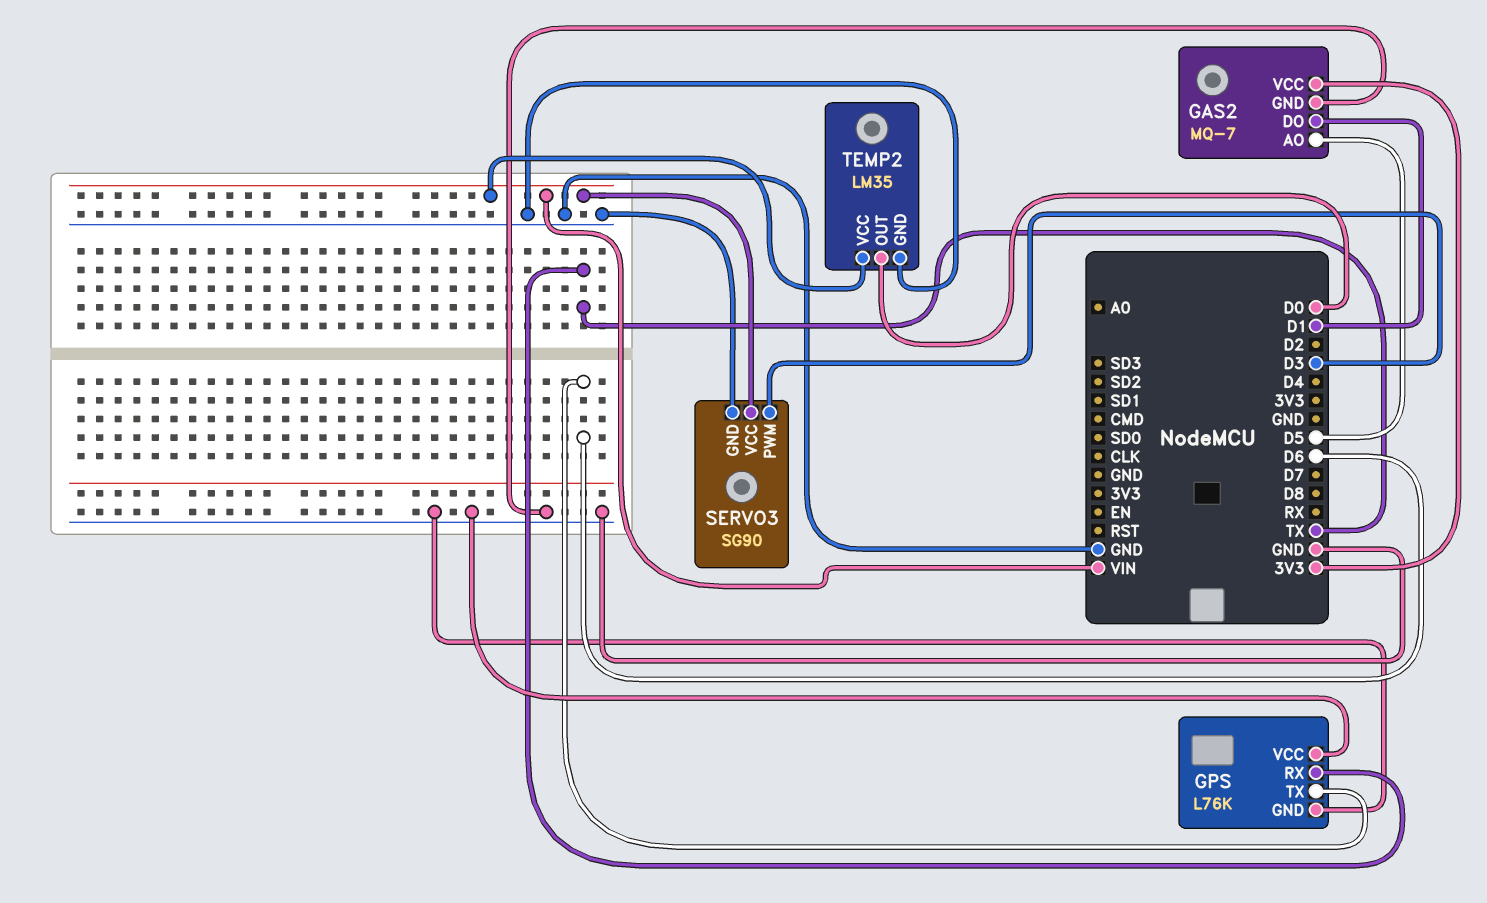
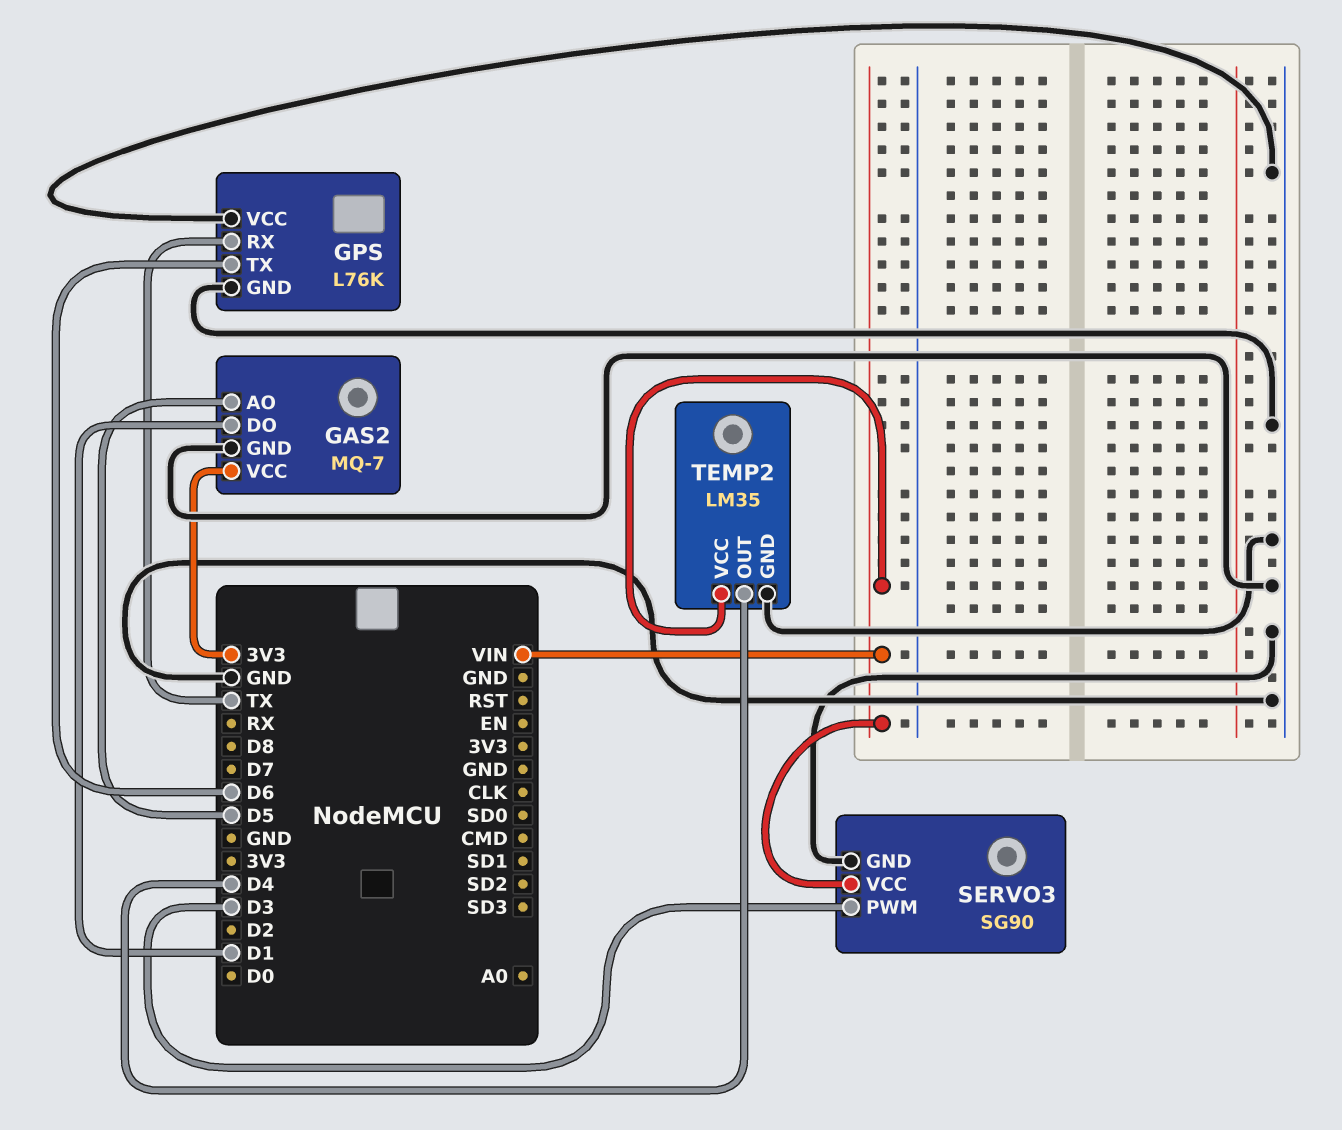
TEMP2 pin OUT: D0 -> D4

